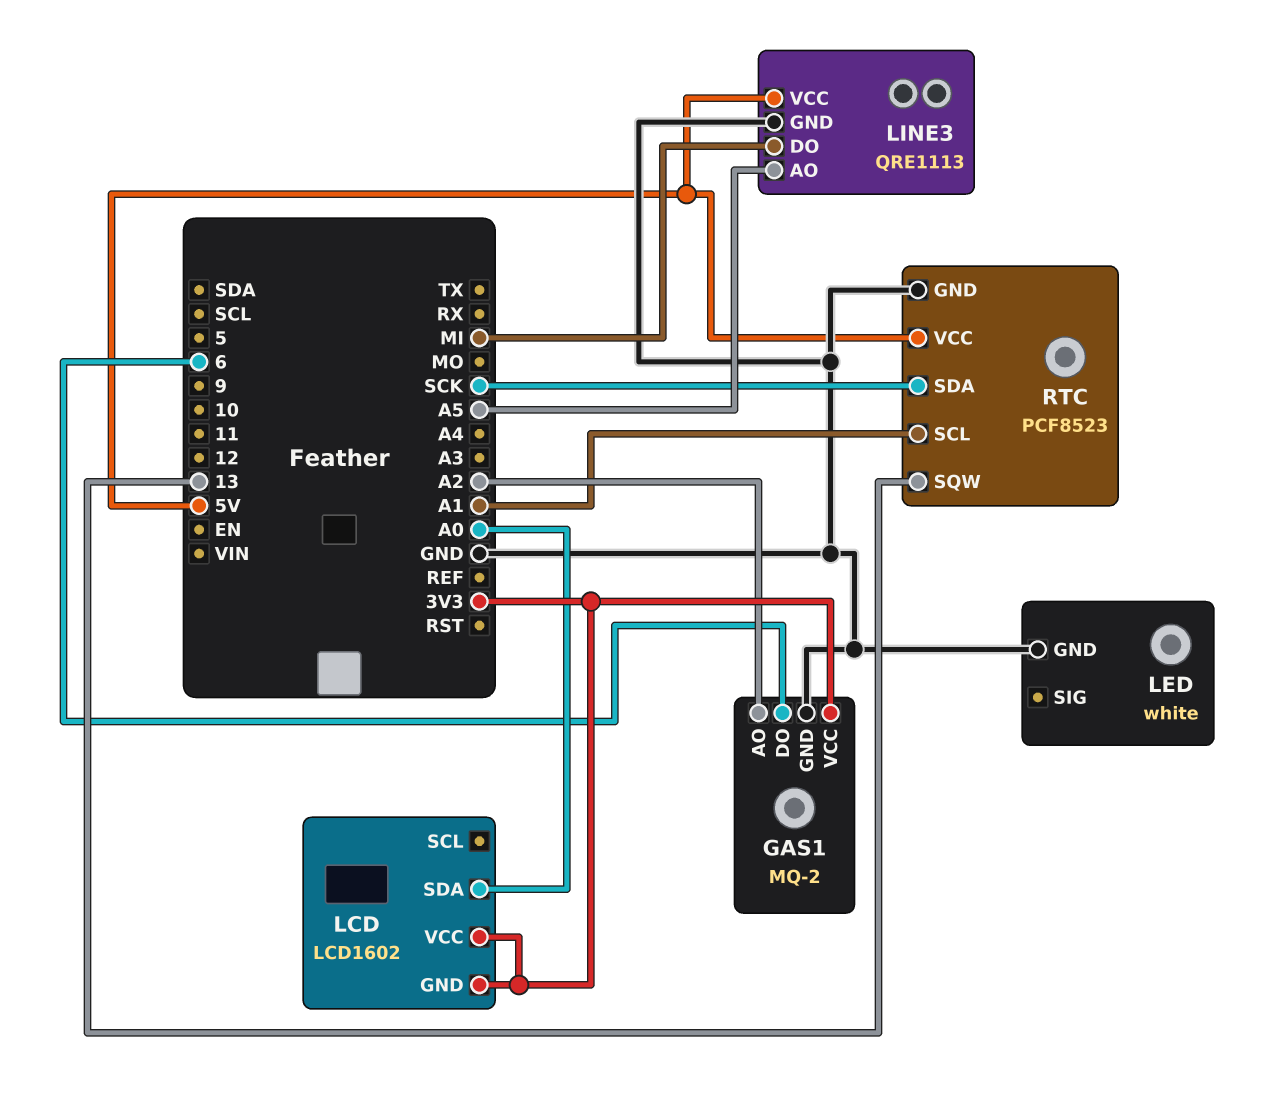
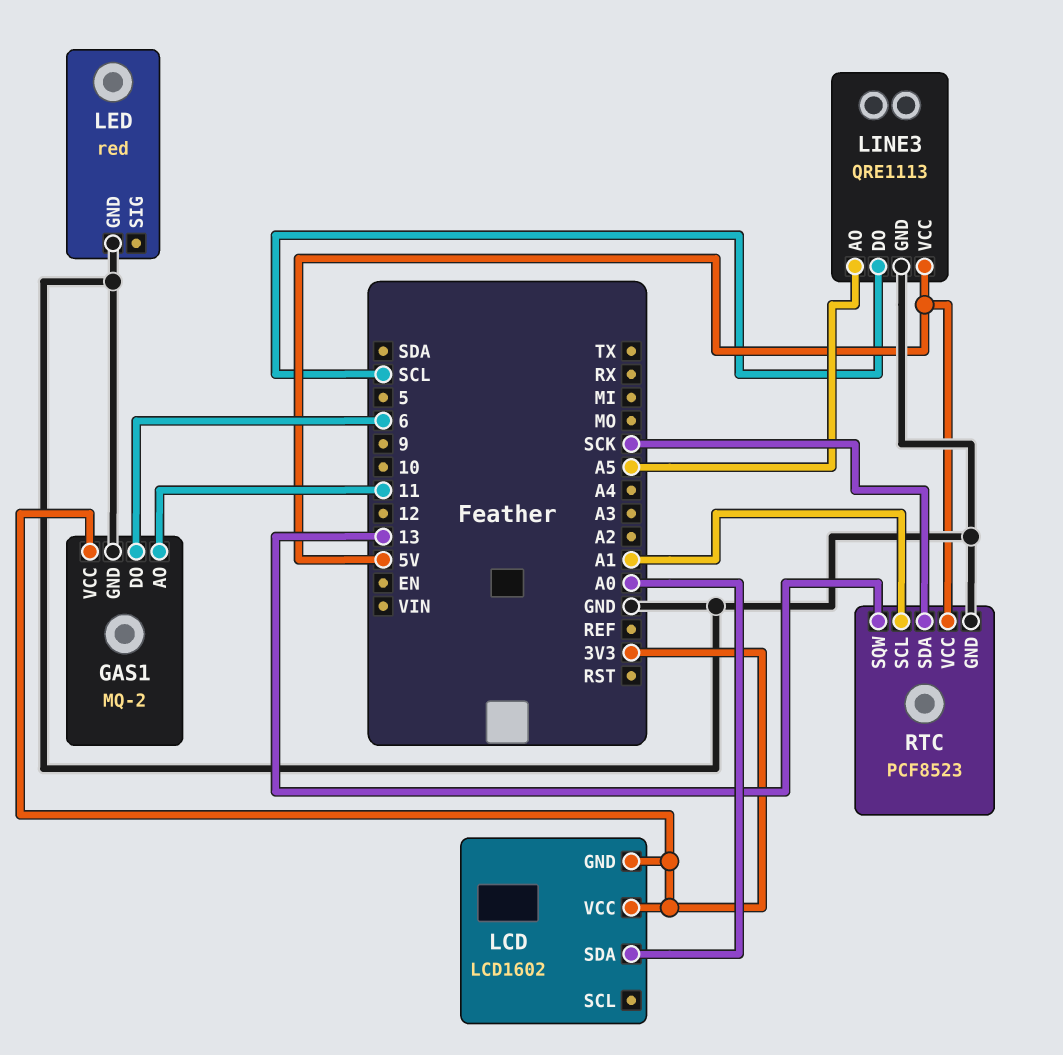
GAS1 pin AO: A2 -> 11
LED: white -> red
LINE3 pin DO: MI -> SCL

